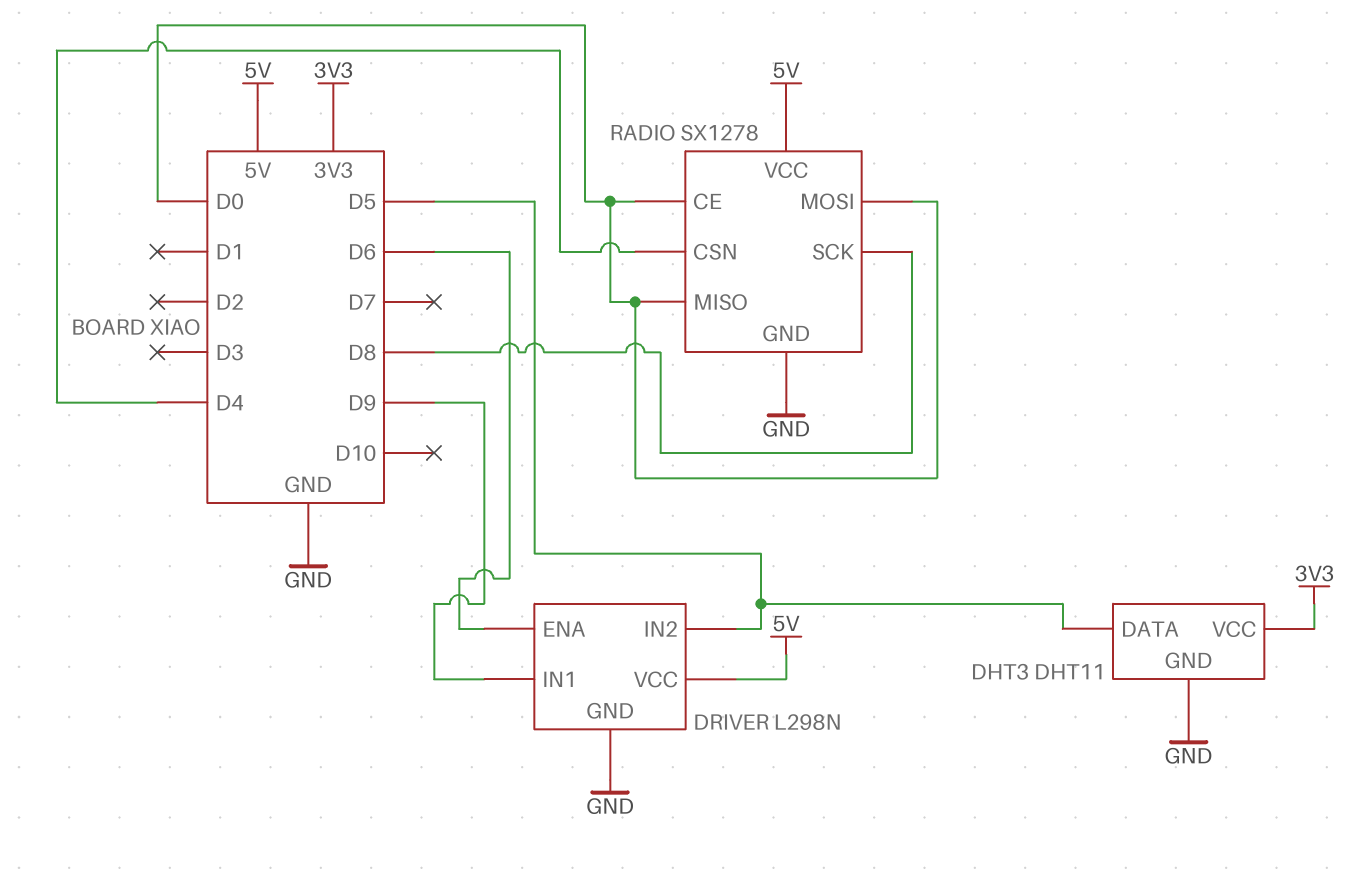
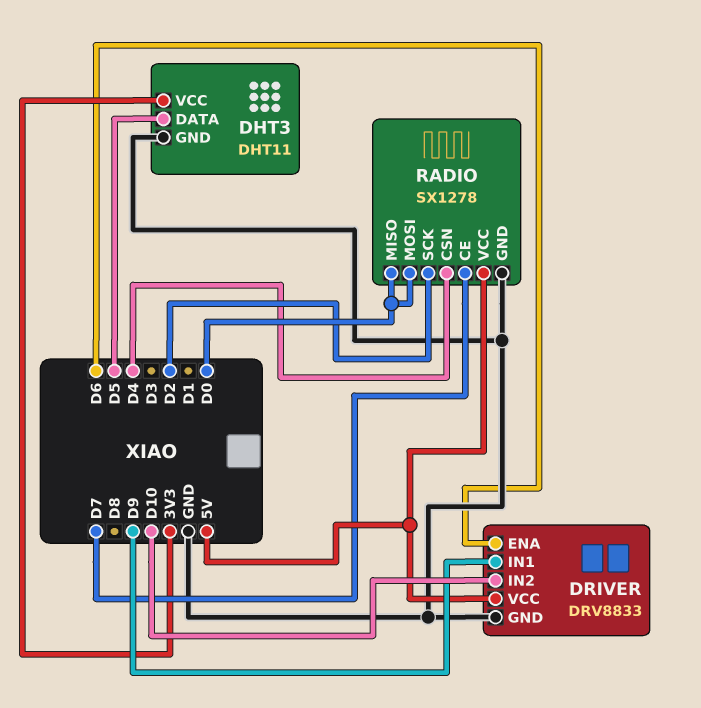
DRIVER: L298N -> DRV8833
DRIVER pin IN2: D5 -> D10
RADIO pin CE: D0 -> D7
RADIO pin SCK: D8 -> D2

